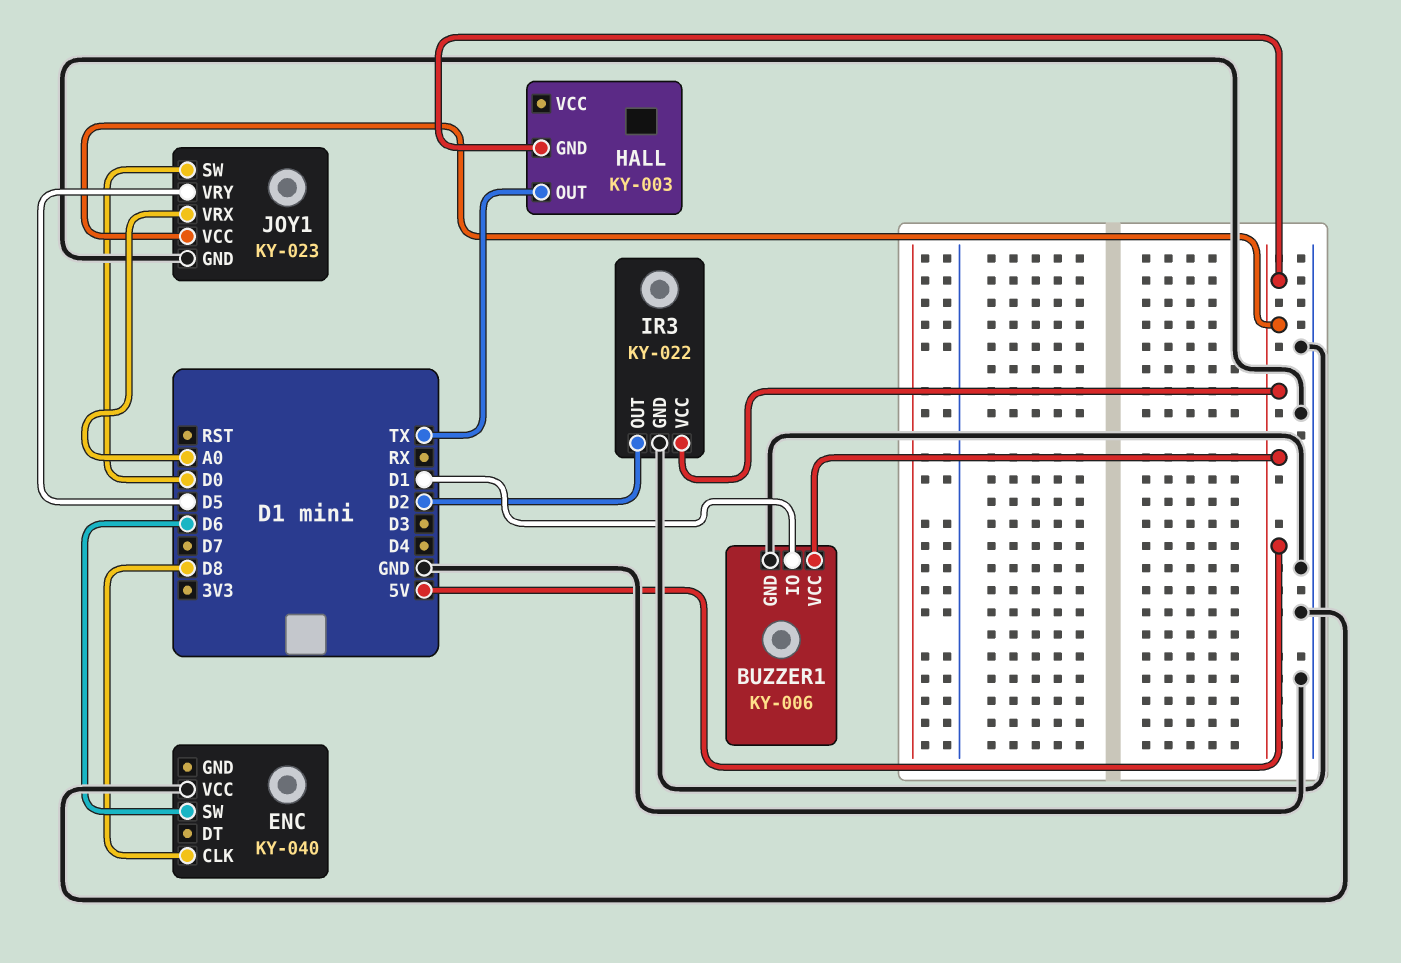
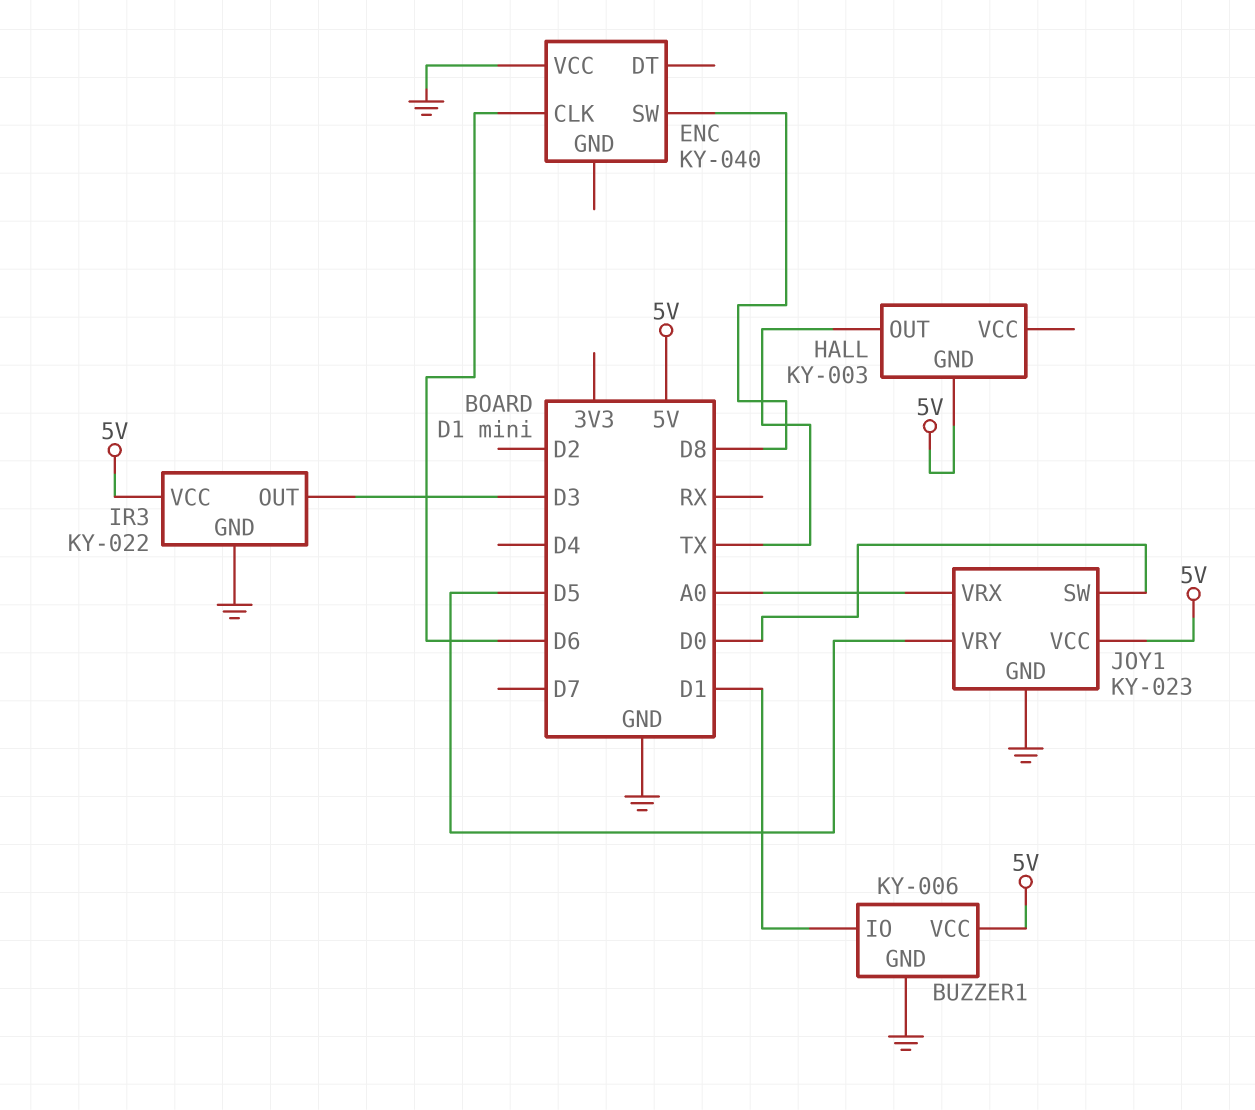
ENC pin CLK: D8 -> D6
ENC pin SW: D6 -> D8
IR3 pin OUT: D2 -> D3

